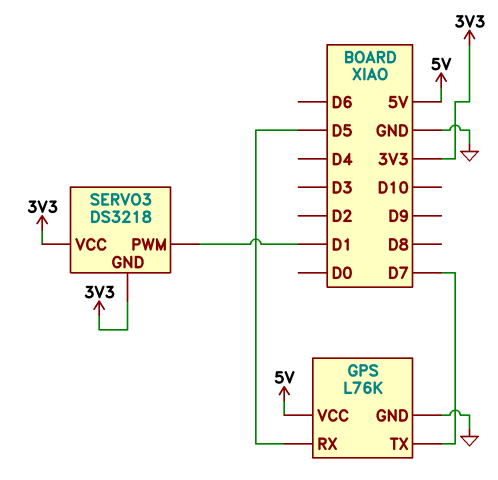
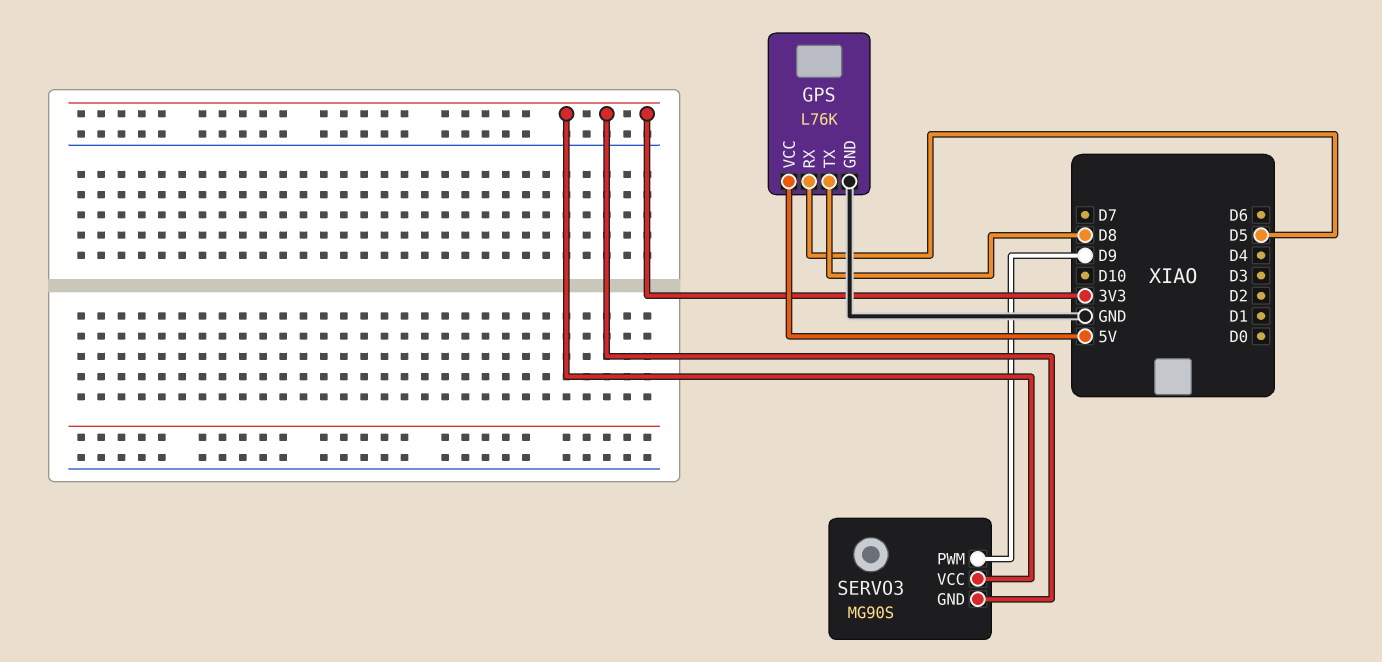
GPS pin TX: D7 -> D8
SERVO3: DS3218 -> MG90S
SERVO3 pin PWM: D1 -> D9

